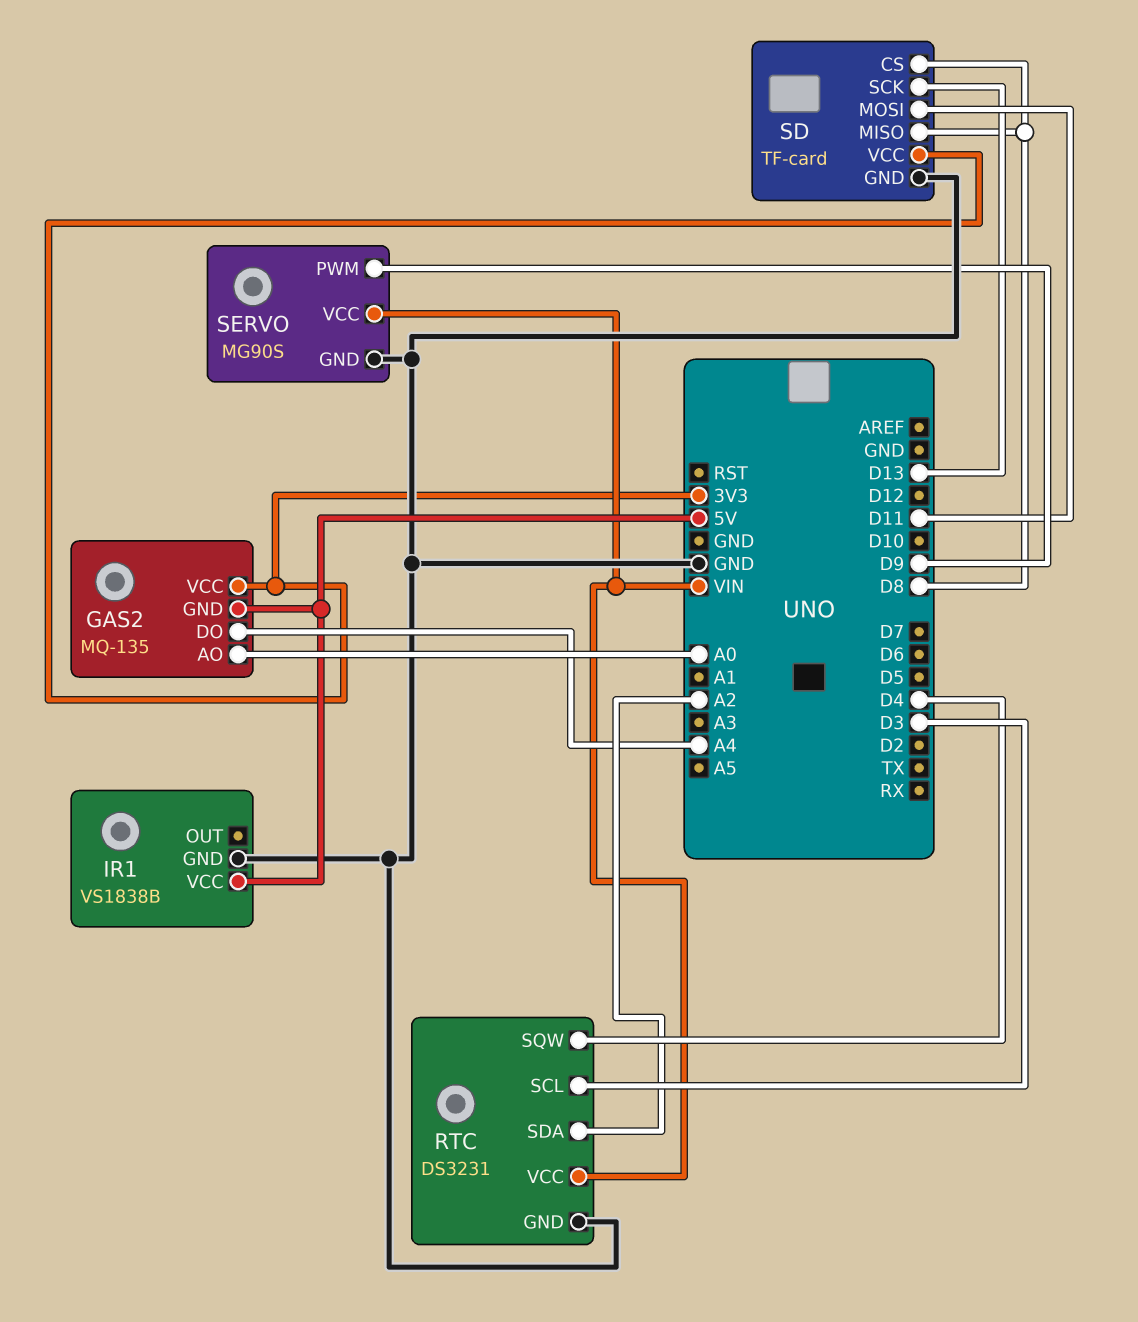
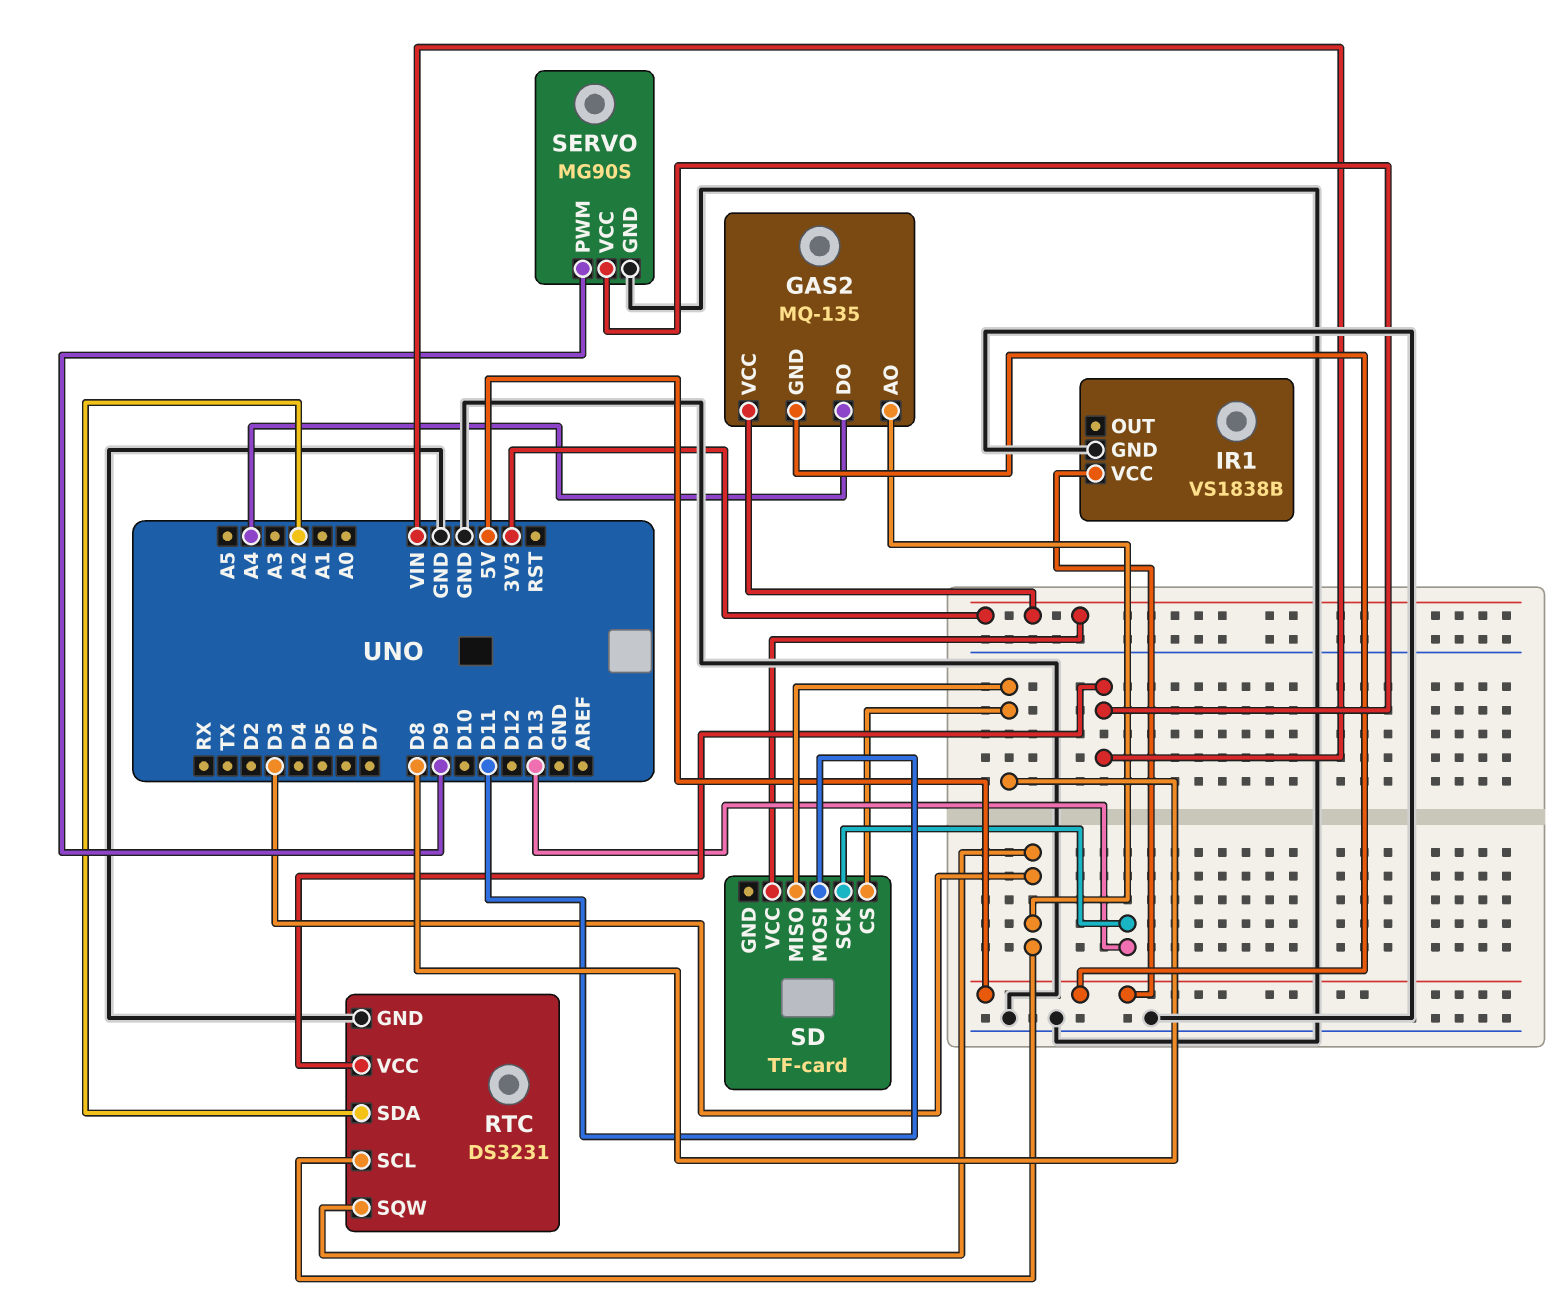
GAS2 pin AO: A0 -> D3
RTC pin SQW: D4 -> D3
SD pin GND: GND -> none

